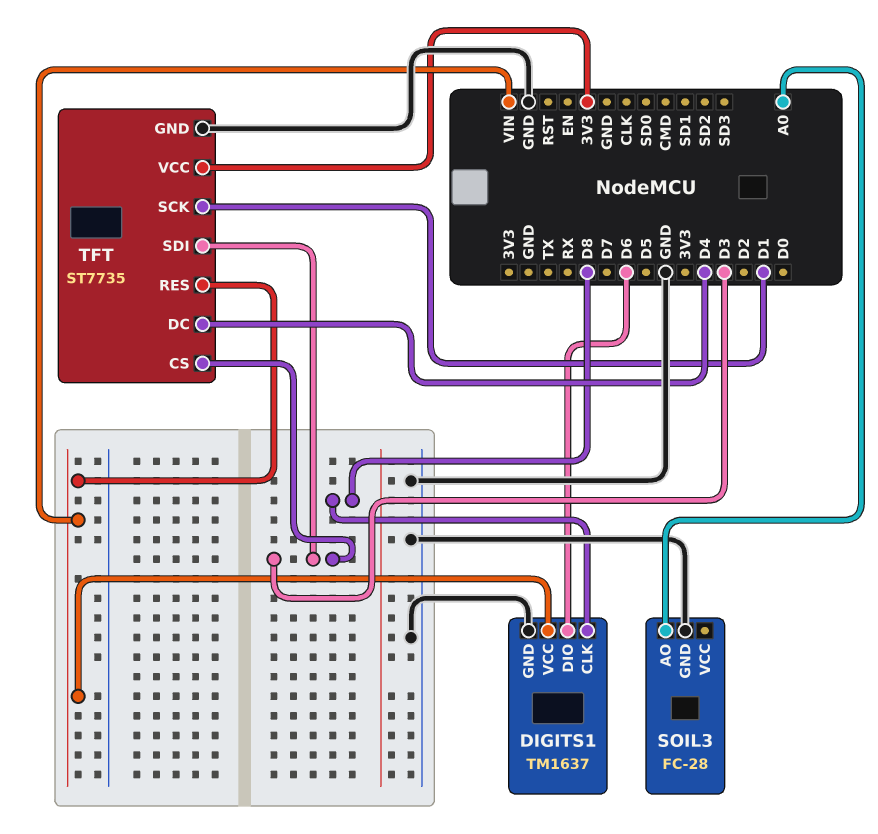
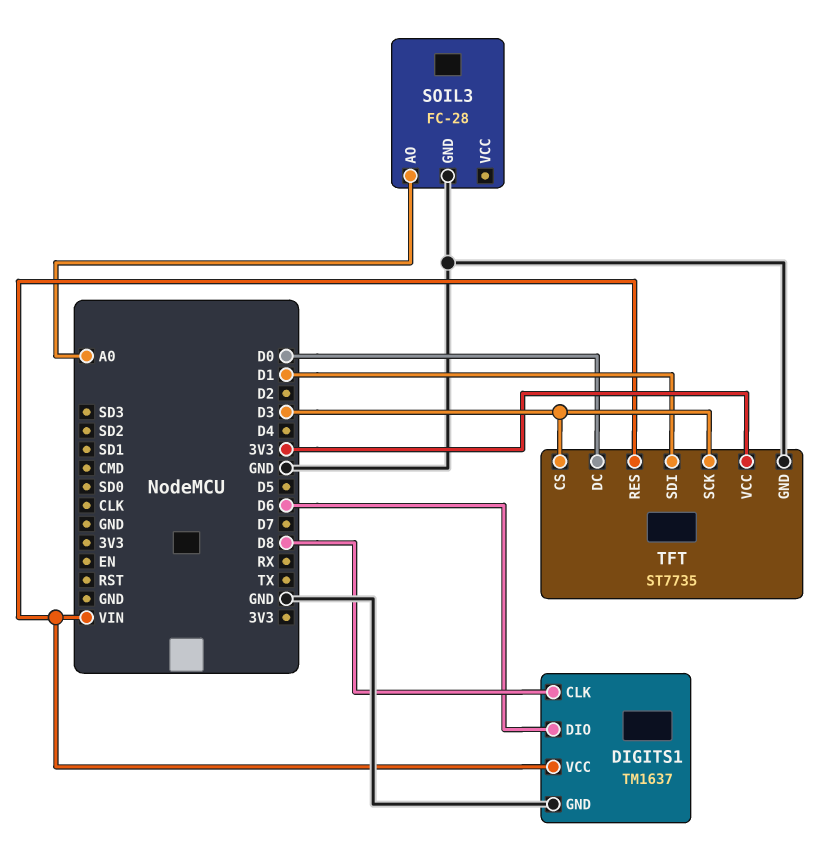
TFT pin DC: D4 -> D0
TFT pin SCK: D1 -> D3
TFT pin SDI: D3 -> D1

